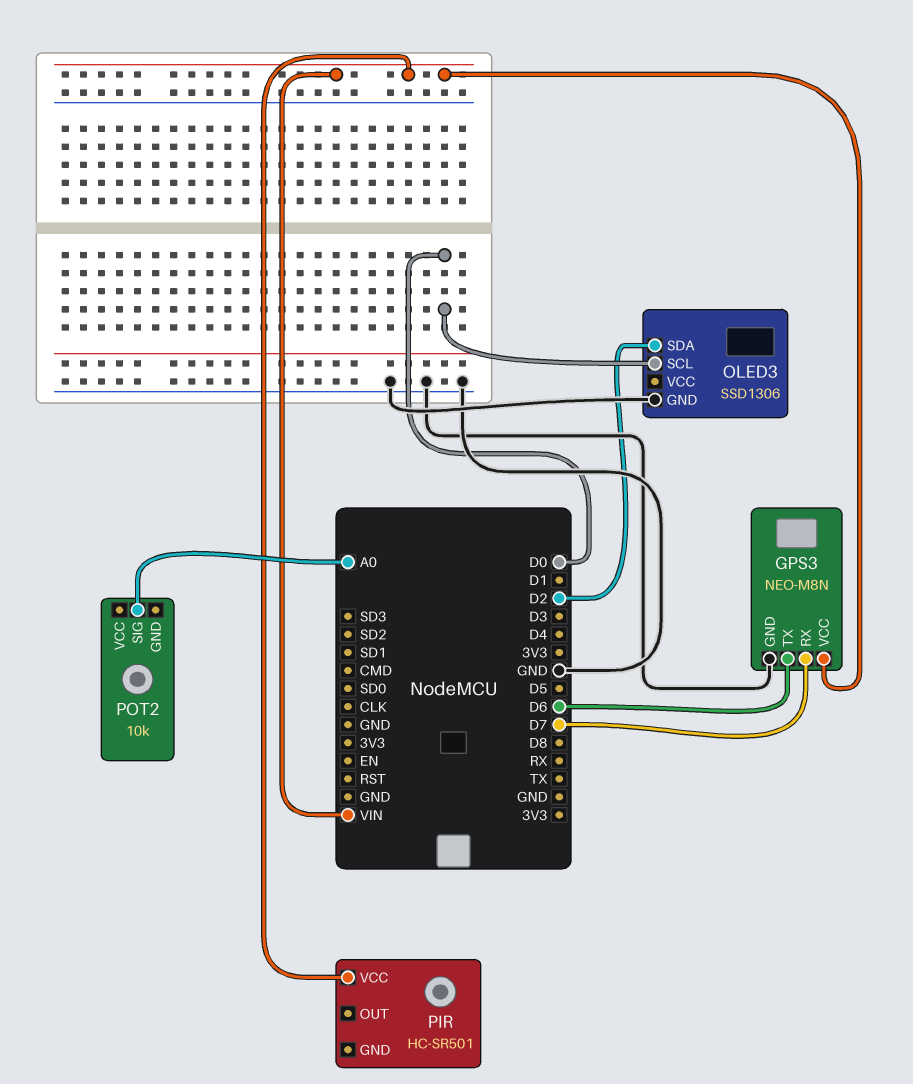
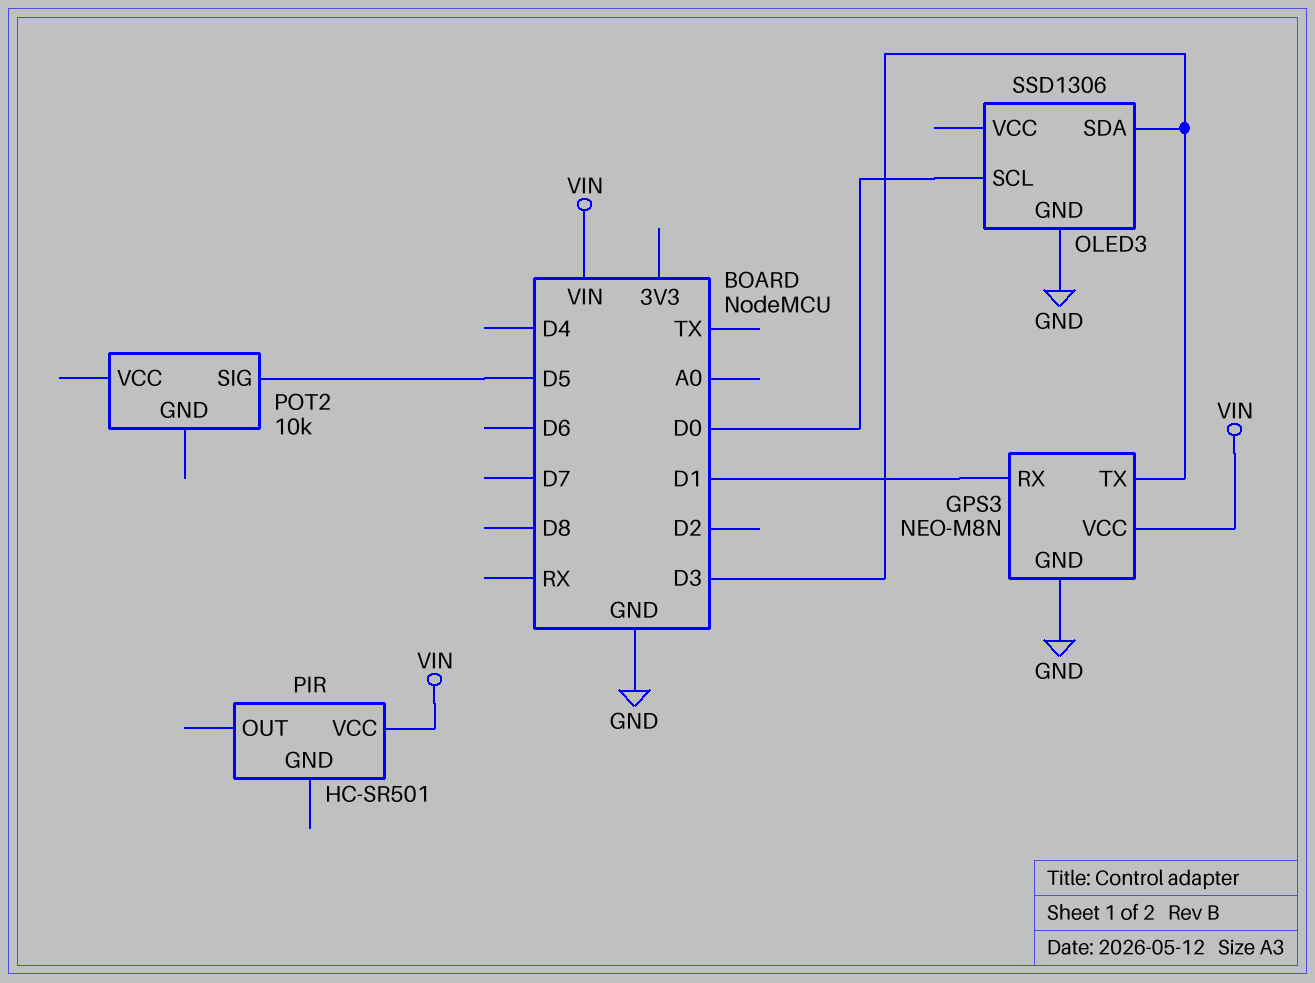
GPS3 pin RX: D7 -> D1
GPS3 pin TX: D6 -> D3
OLED3 pin SDA: D2 -> D3
POT2 pin SIG: A0 -> D5

